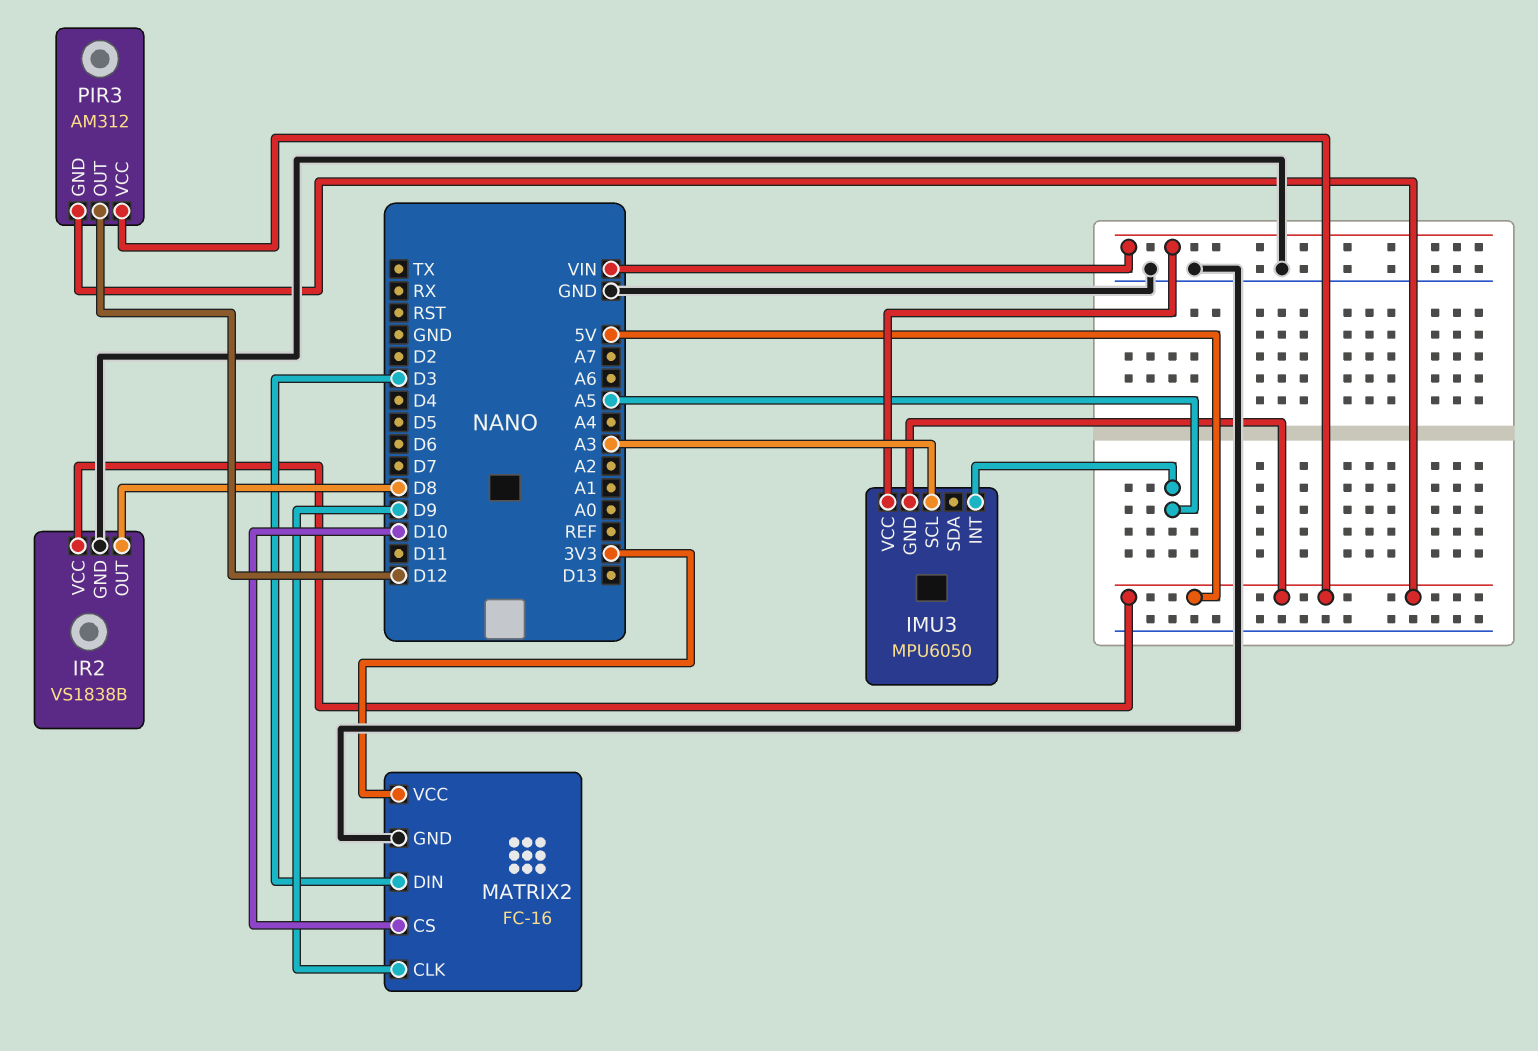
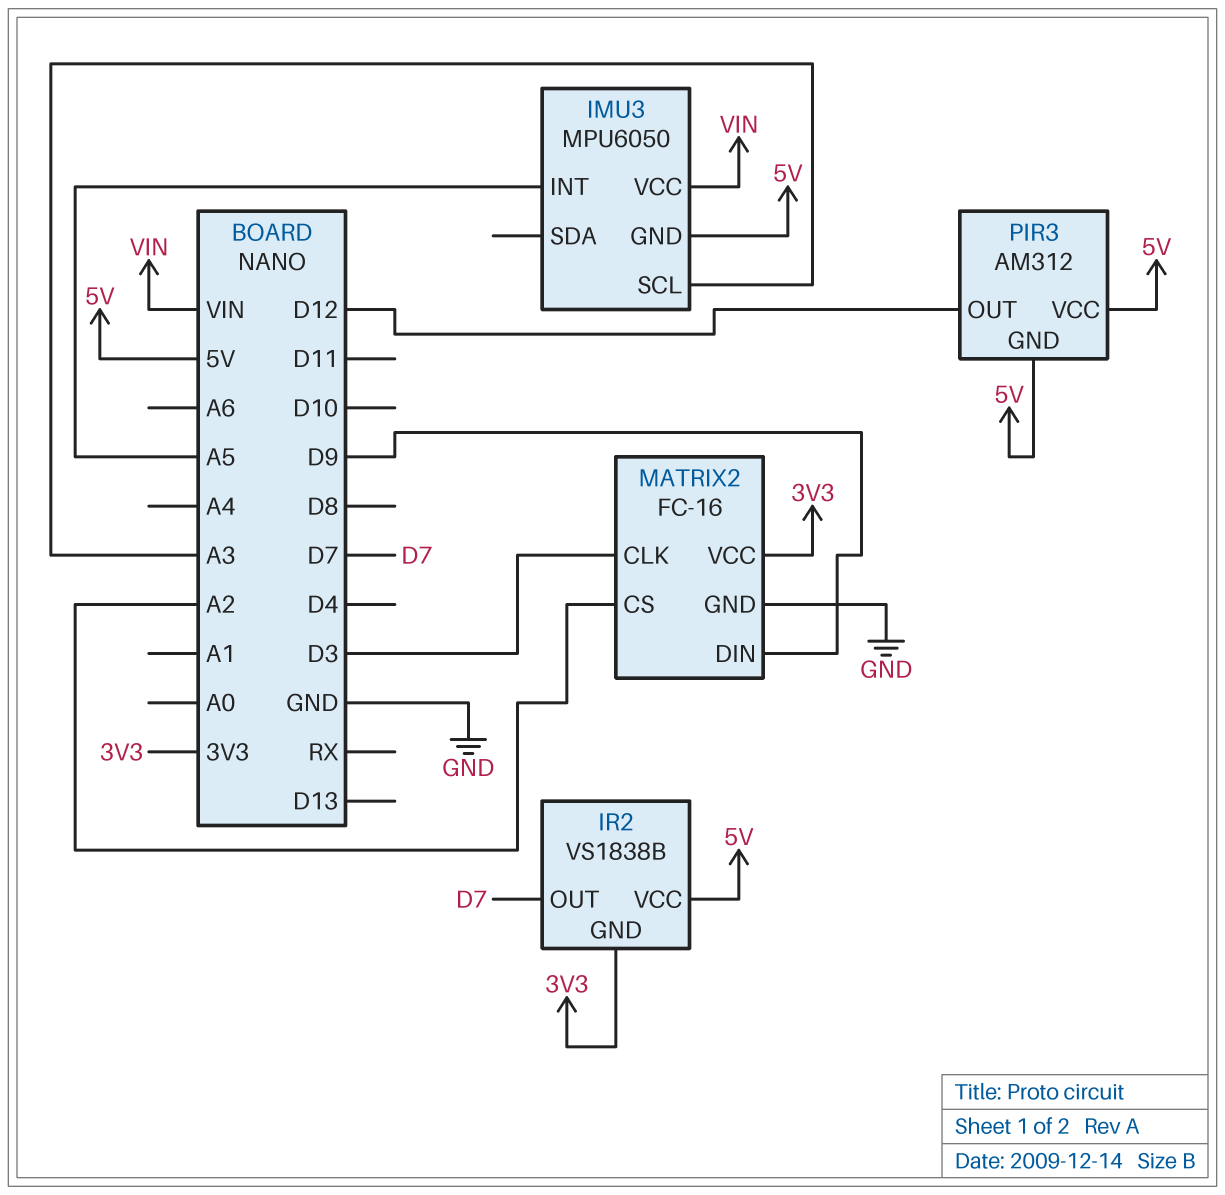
IR2 pin GND: GND -> 3V3
IR2 pin OUT: D8 -> D7
MATRIX2 pin CLK: D9 -> D3
MATRIX2 pin CS: D10 -> A2
MATRIX2 pin DIN: D3 -> D9

